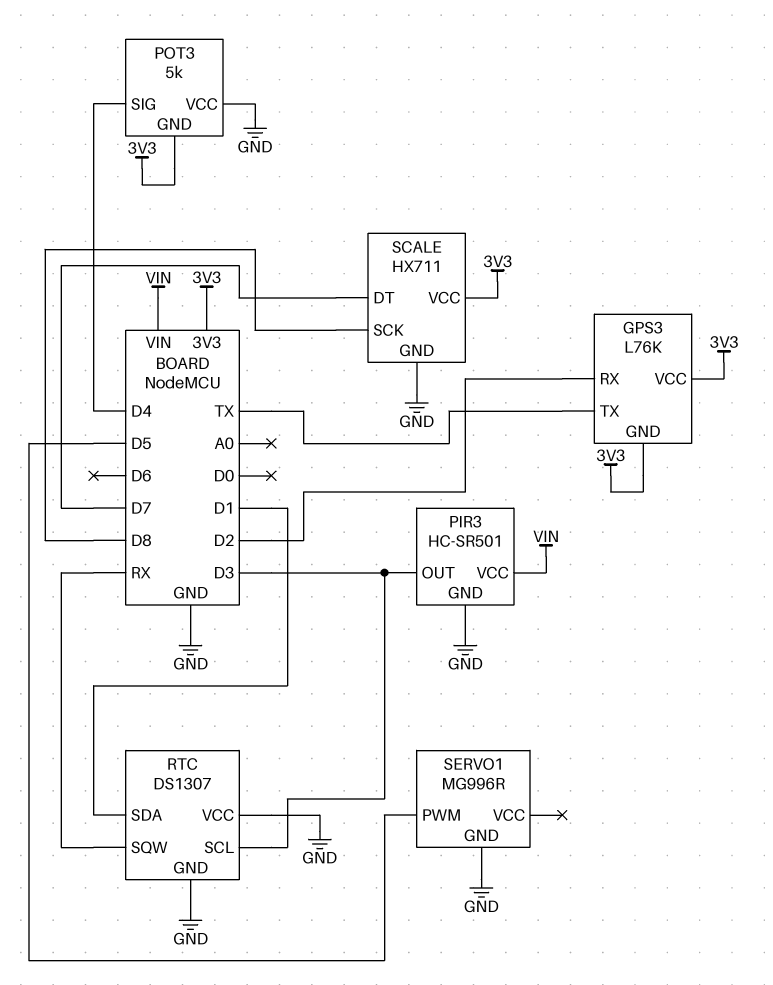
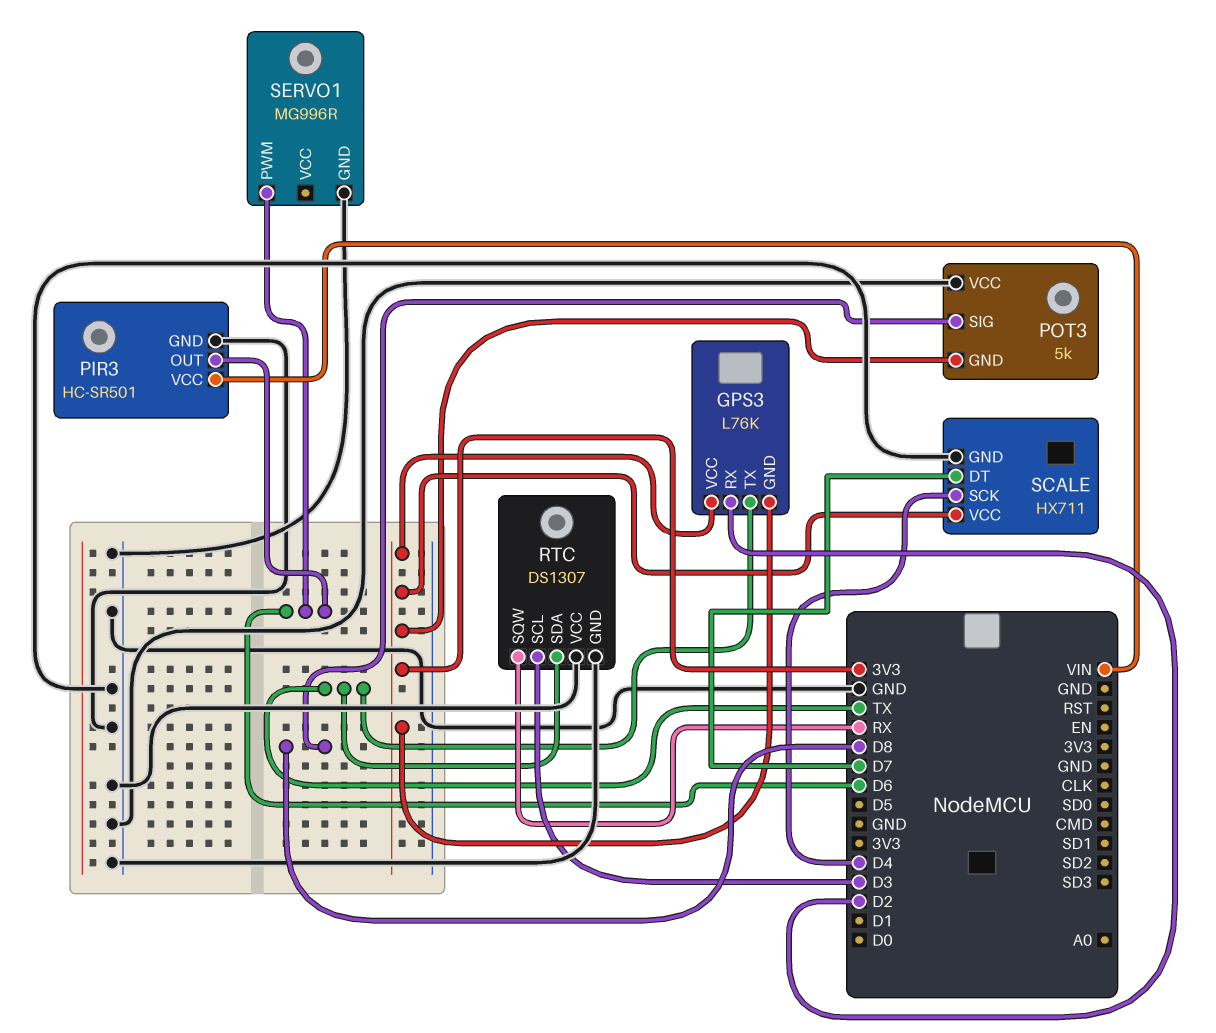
PIR3 pin OUT: D3 -> D6
POT3 pin SIG: D4 -> D8
RTC pin SDA: D1 -> TX
SCALE pin SCK: D8 -> D4
SERVO1 pin PWM: D5 -> D6

